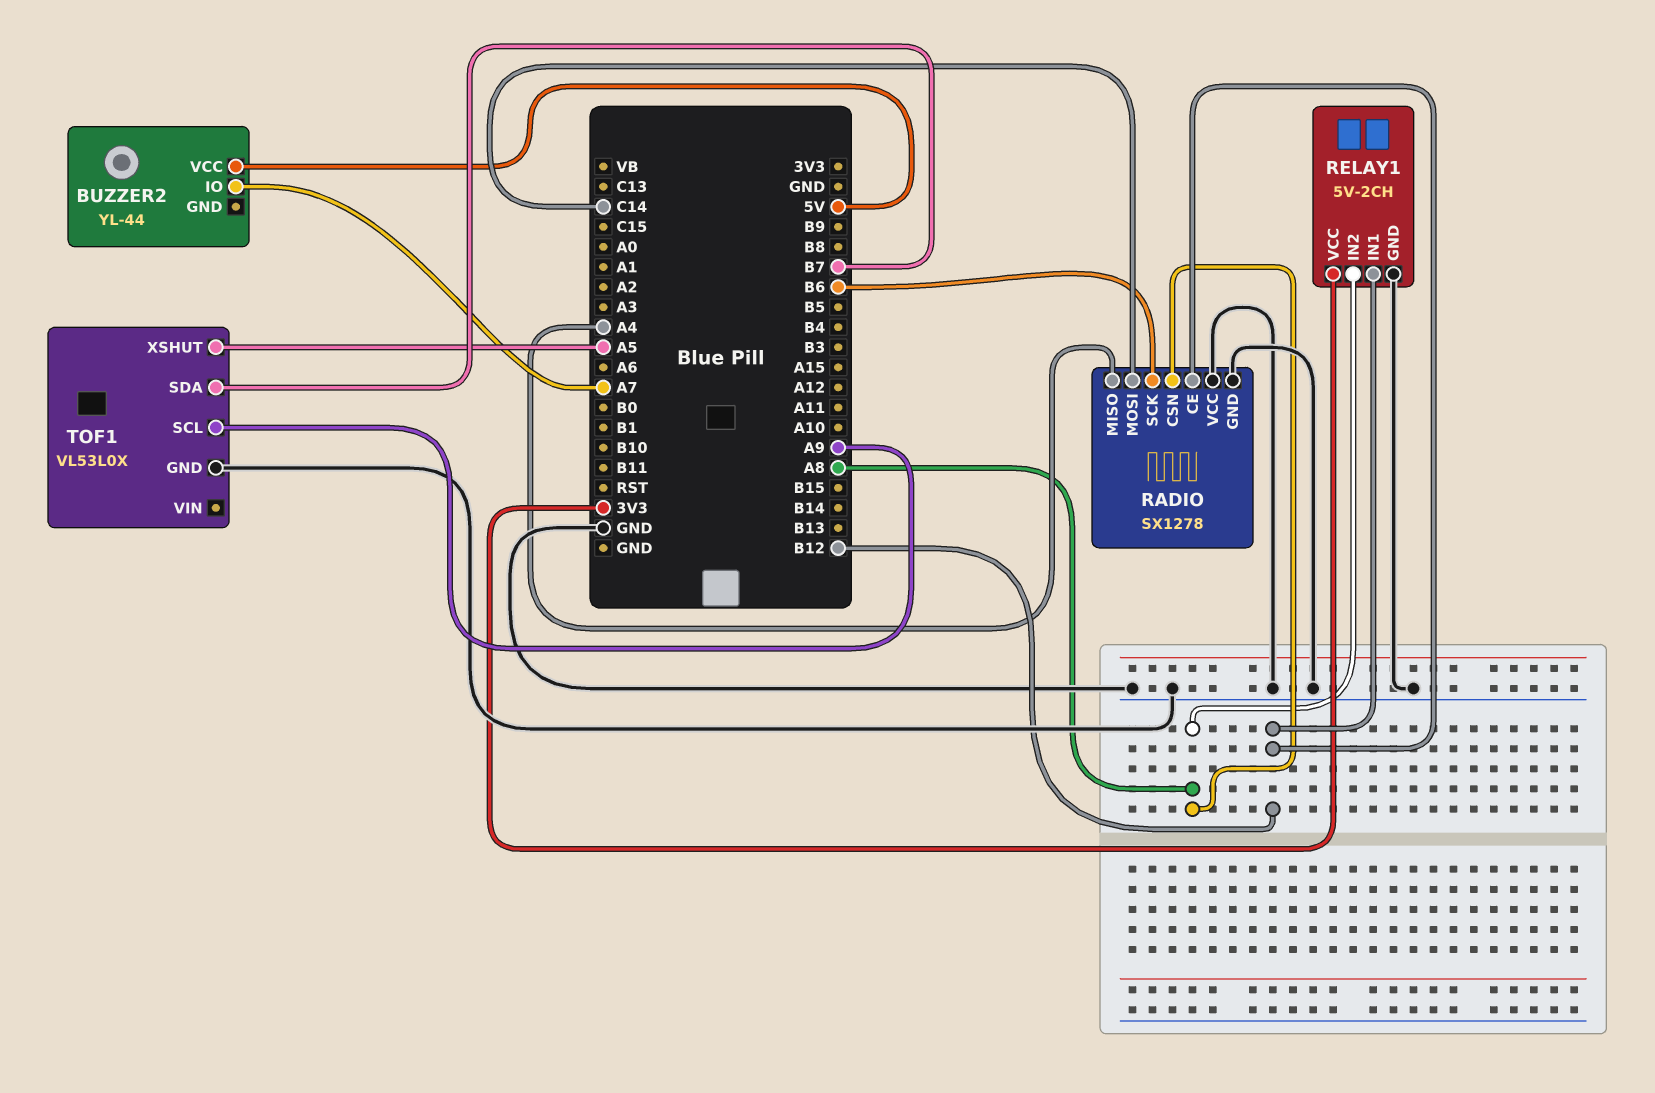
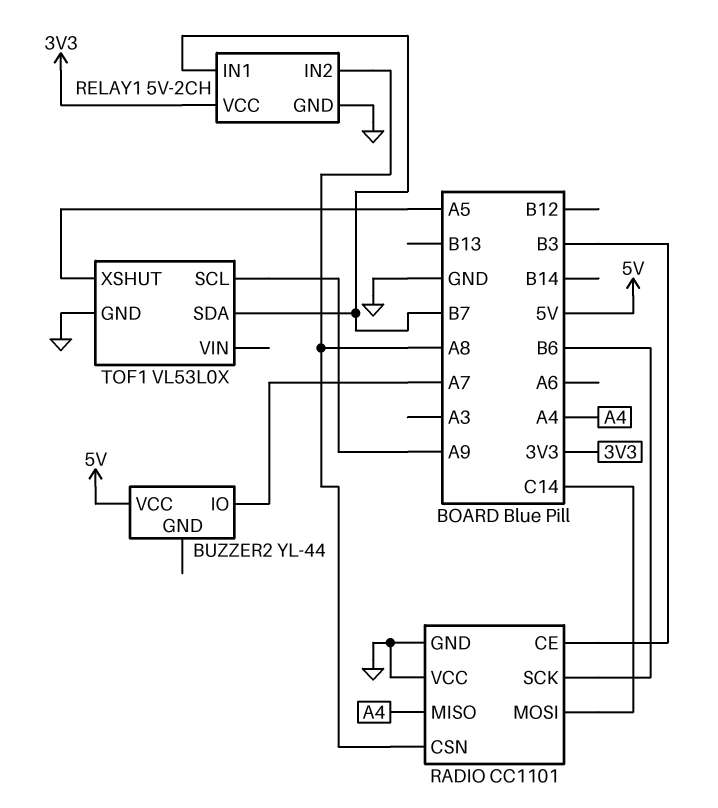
RADIO: SX1278 -> CC1101
RADIO pin CE: B12 -> B3
RELAY1 pin IN1: B12 -> B7

